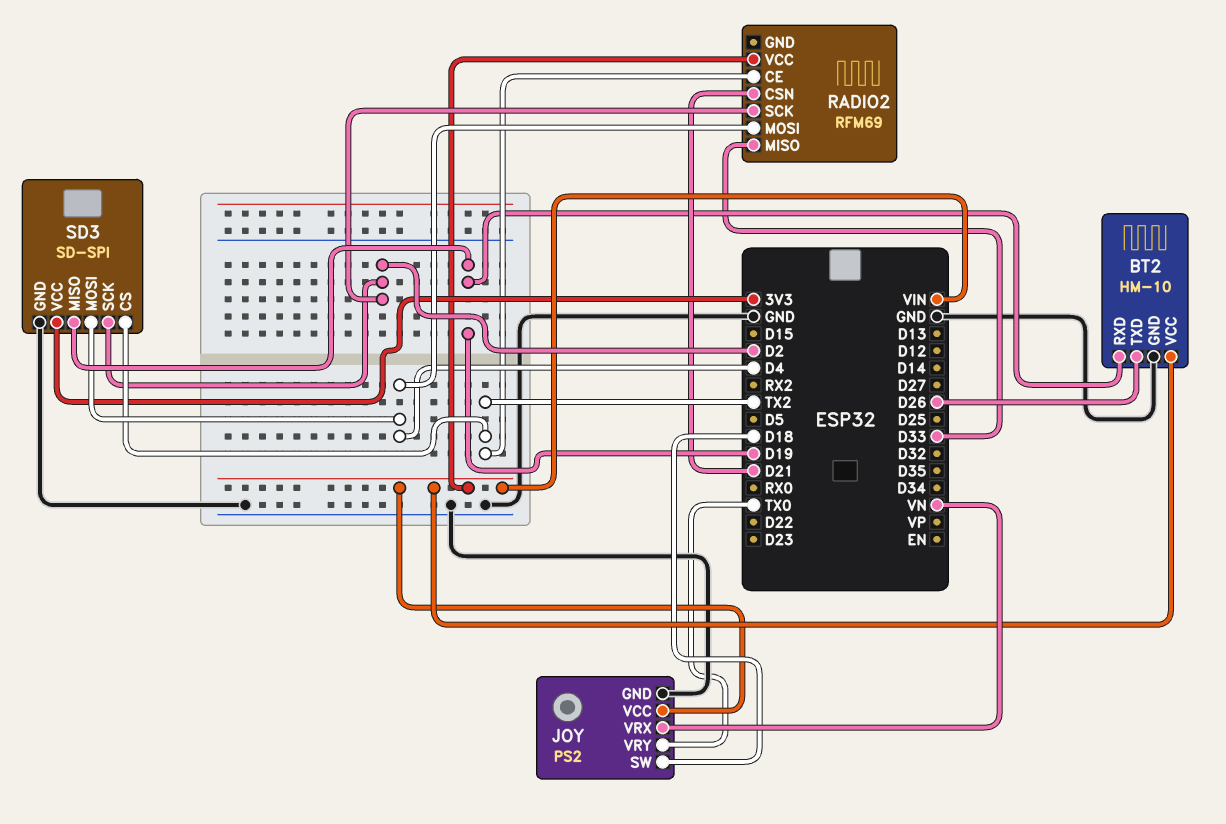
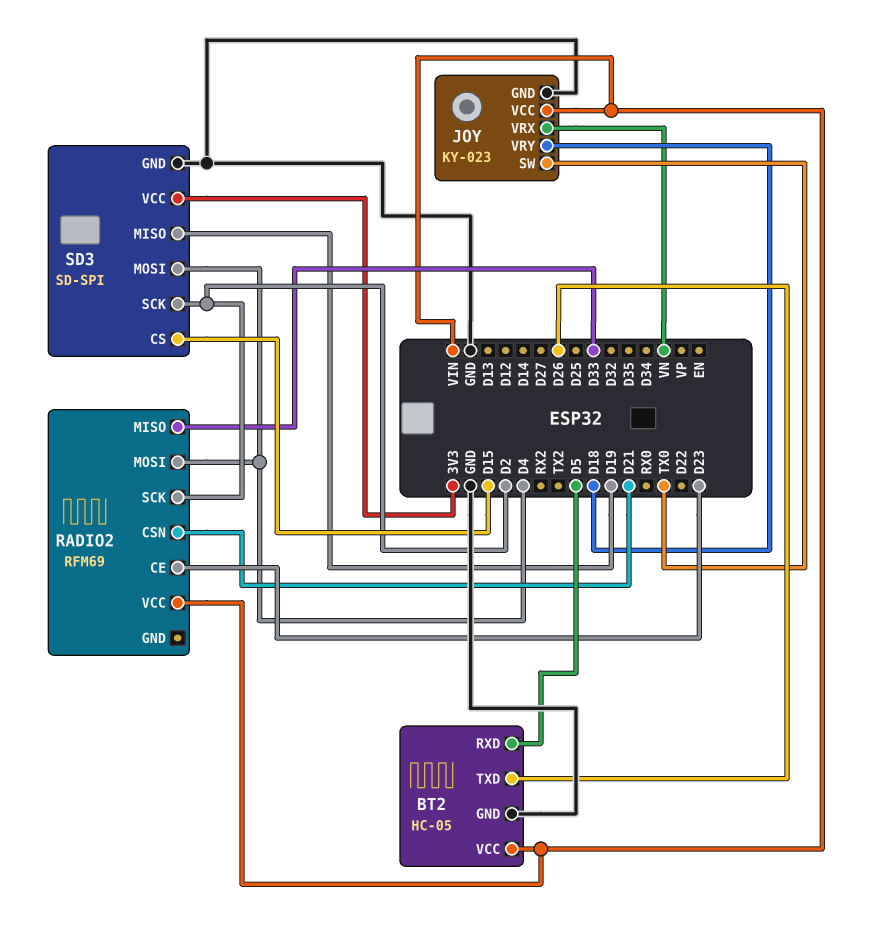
BT2: HM-10 -> HC-05
BT2 pin RXD: D19 -> D5
JOY: PS2 -> KY-023
JOY pin SW: D18 -> TX0
JOY pin VRY: TX0 -> D18
RADIO2 pin CE: TX2 -> D23
SD3 pin CS: TX2 -> D15

